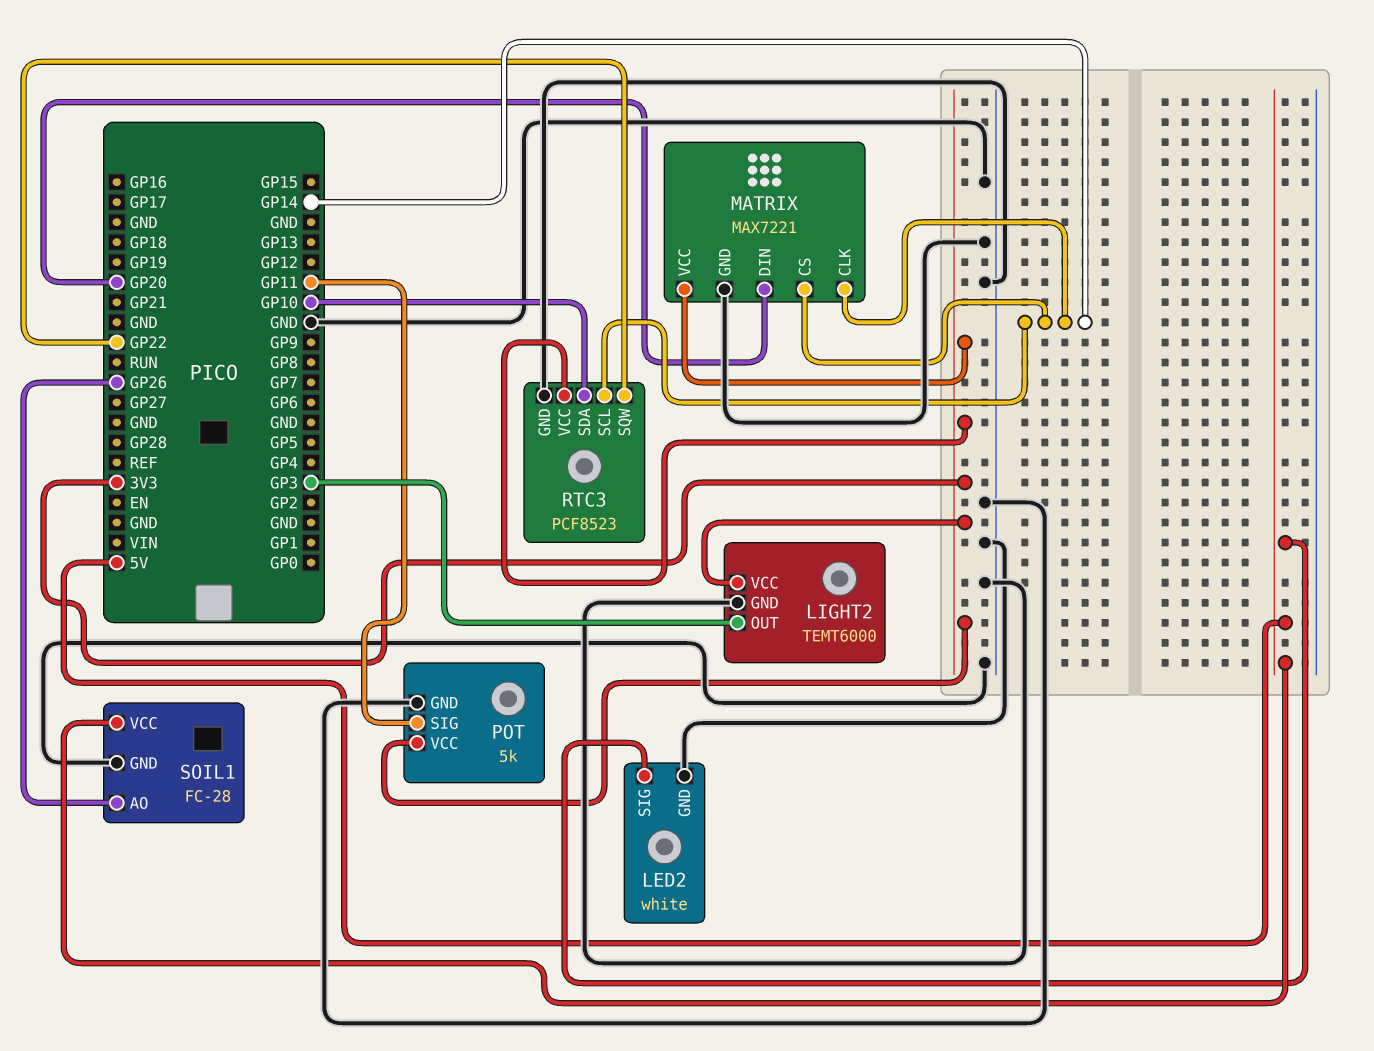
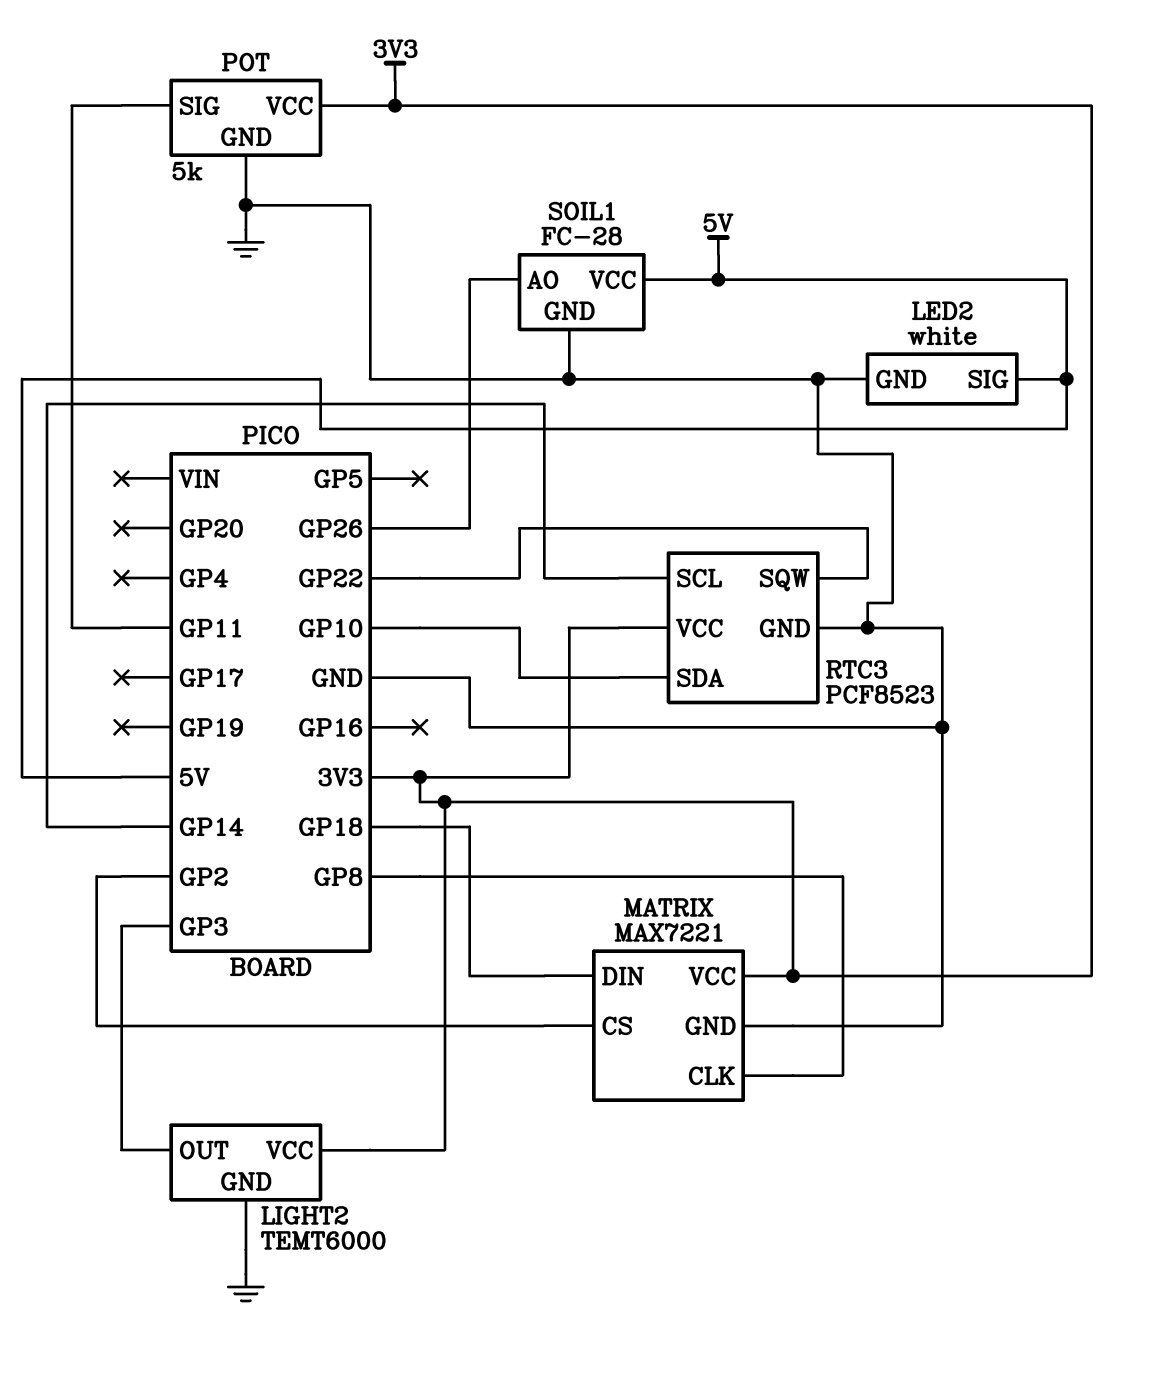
MATRIX pin CLK: GP14 -> GP8
MATRIX pin CS: GP14 -> GP2
MATRIX pin DIN: GP20 -> GP18

